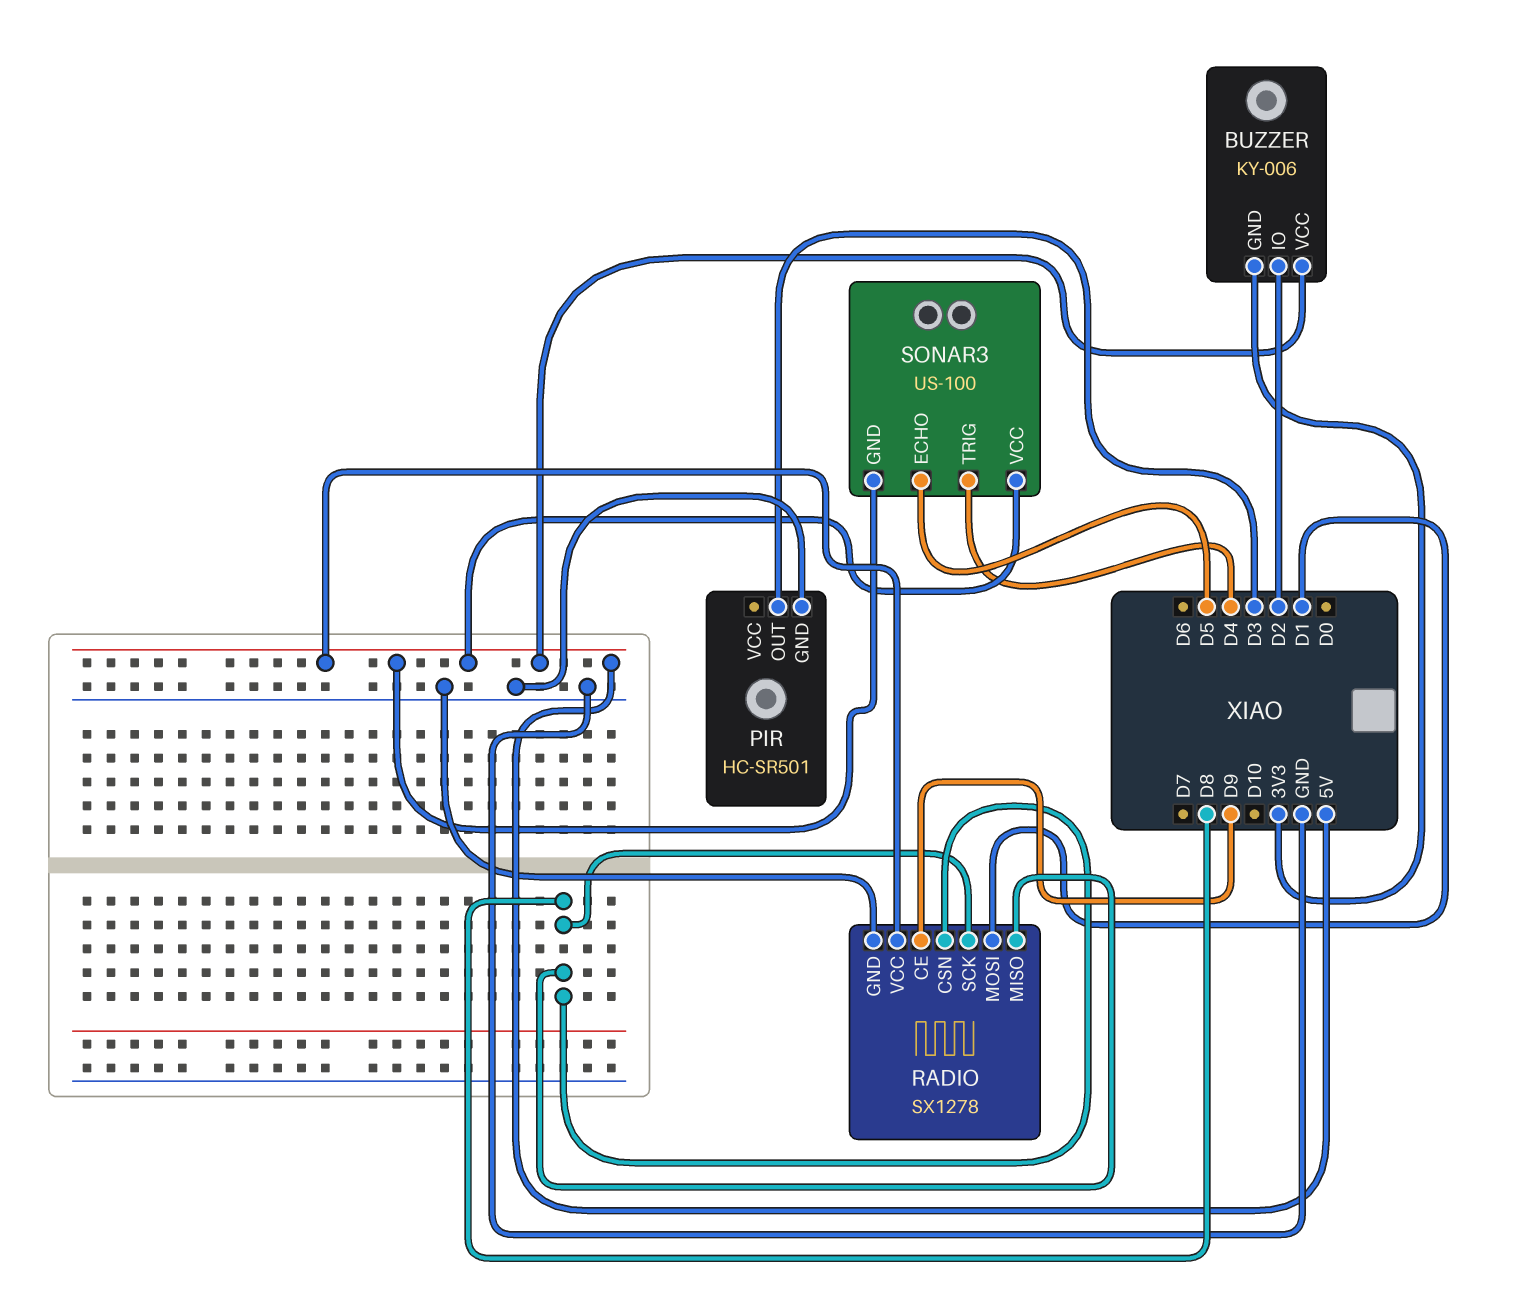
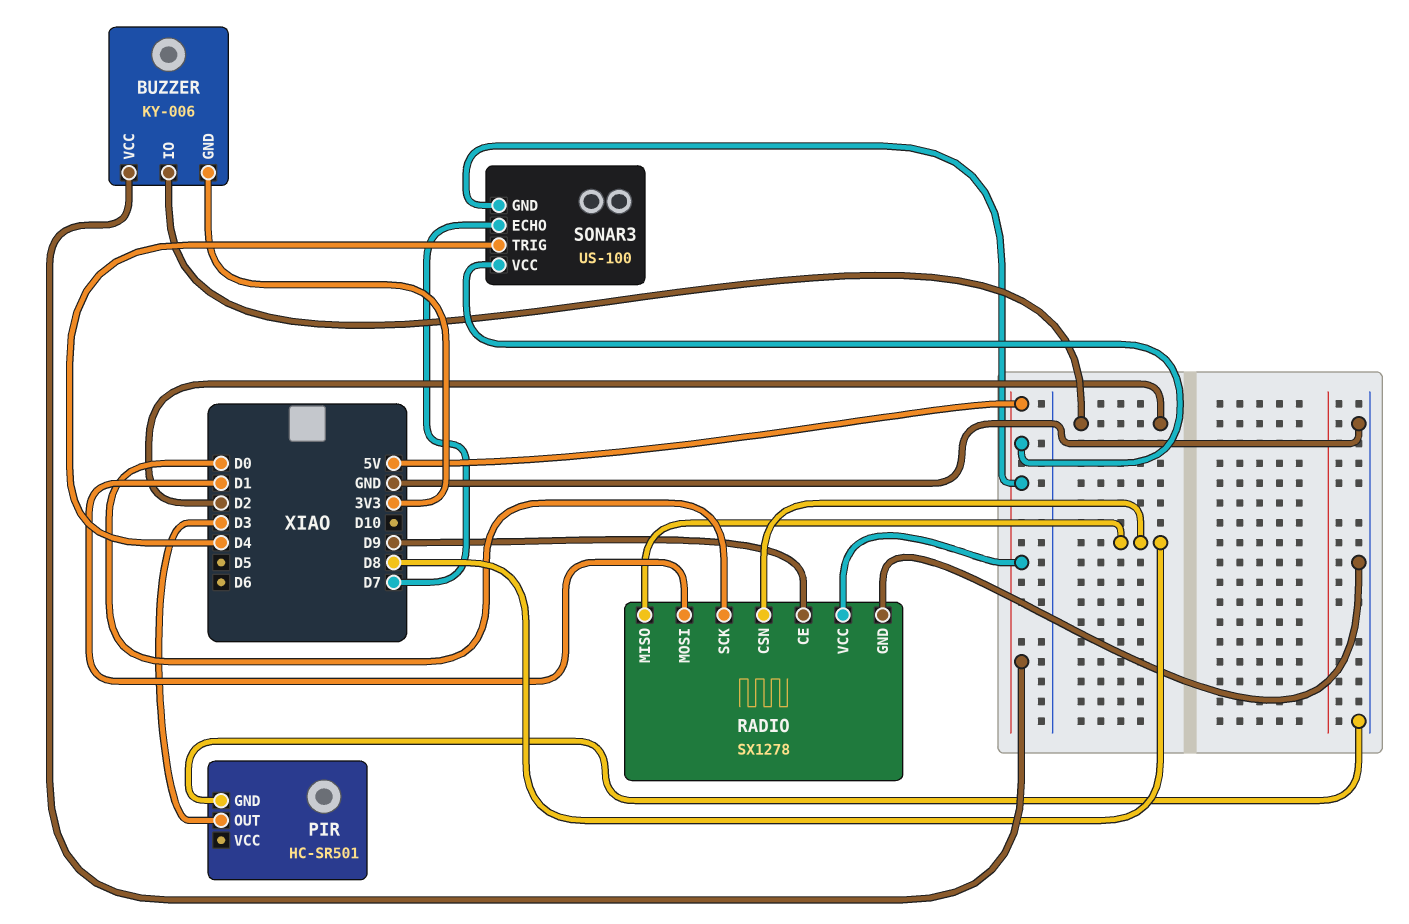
RADIO pin SCK: D8 -> D0
SONAR3 pin ECHO: D5 -> D7

